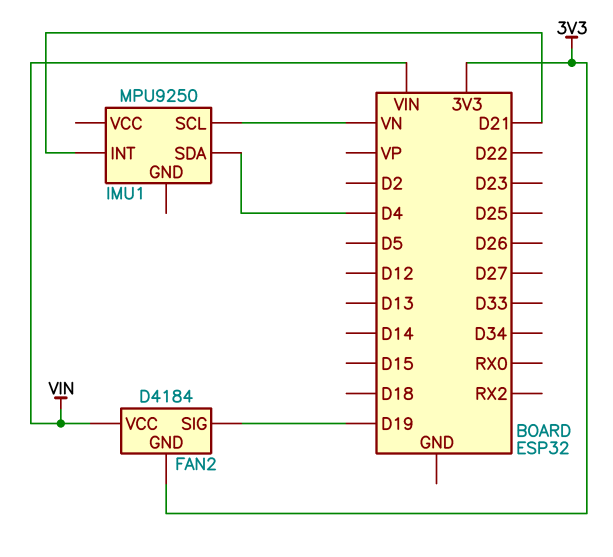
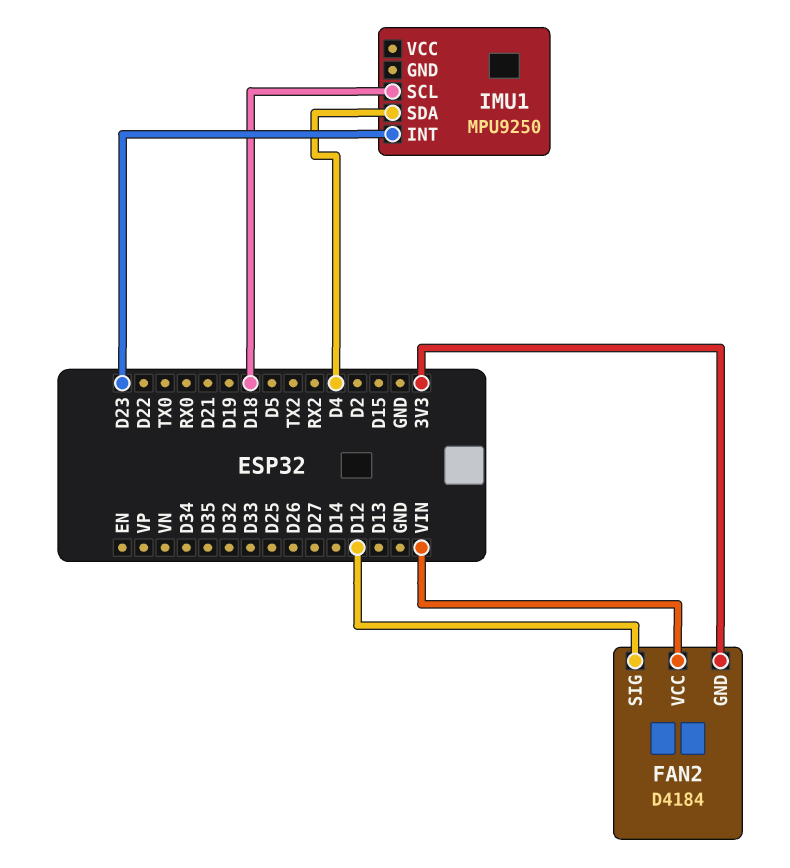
FAN2 pin SIG: D19 -> D12
IMU1 pin INT: D21 -> D23
IMU1 pin SCL: VN -> D18

